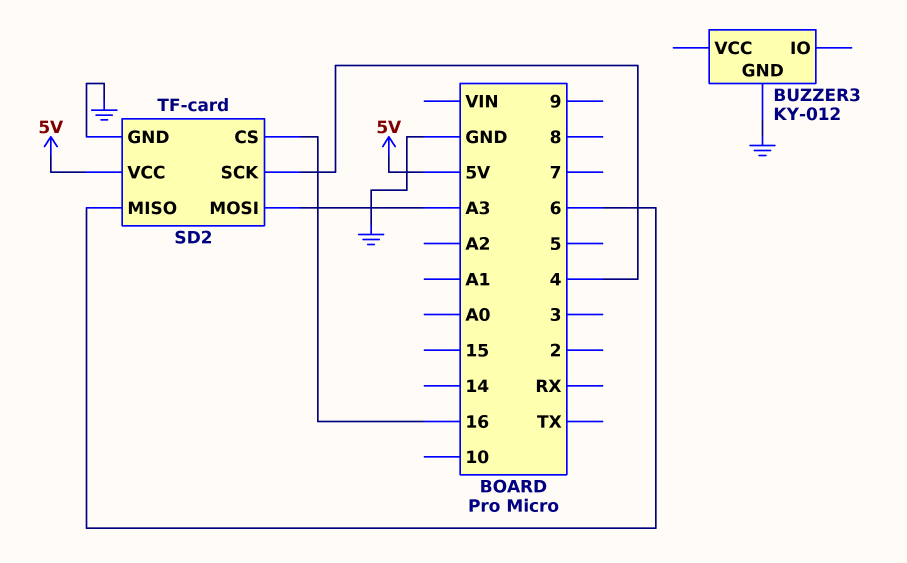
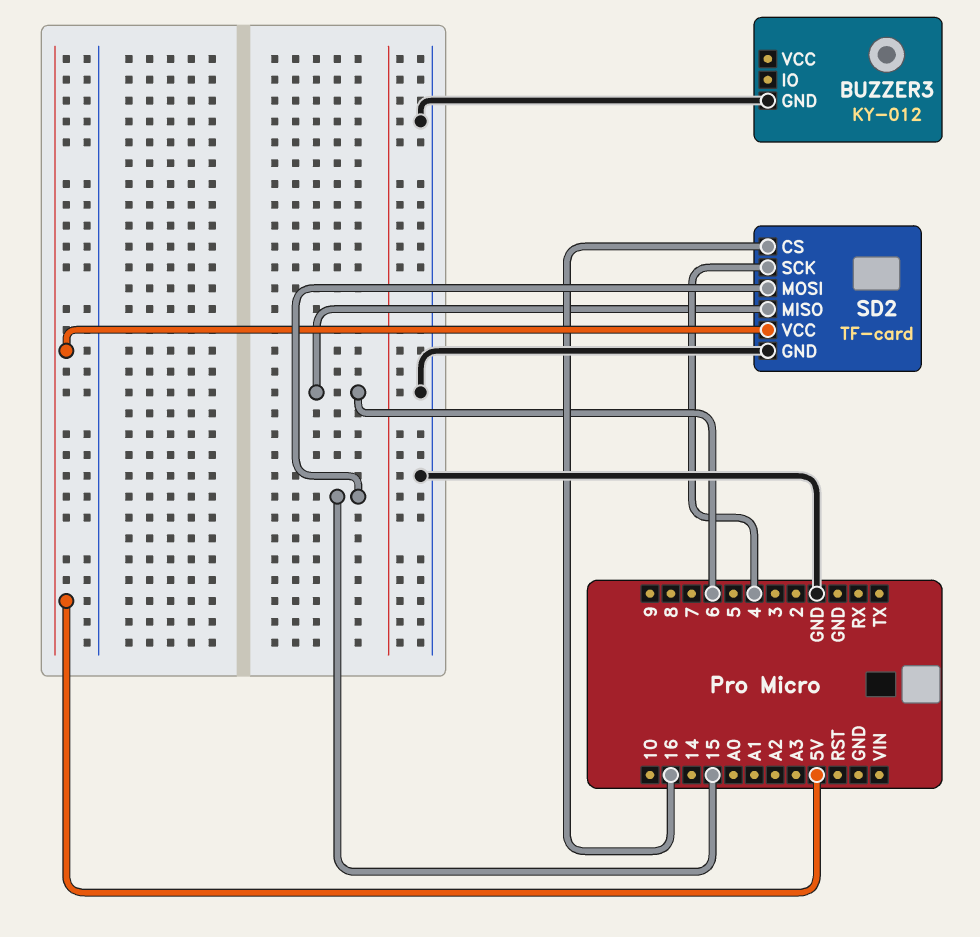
SD2 pin MOSI: A3 -> 15

